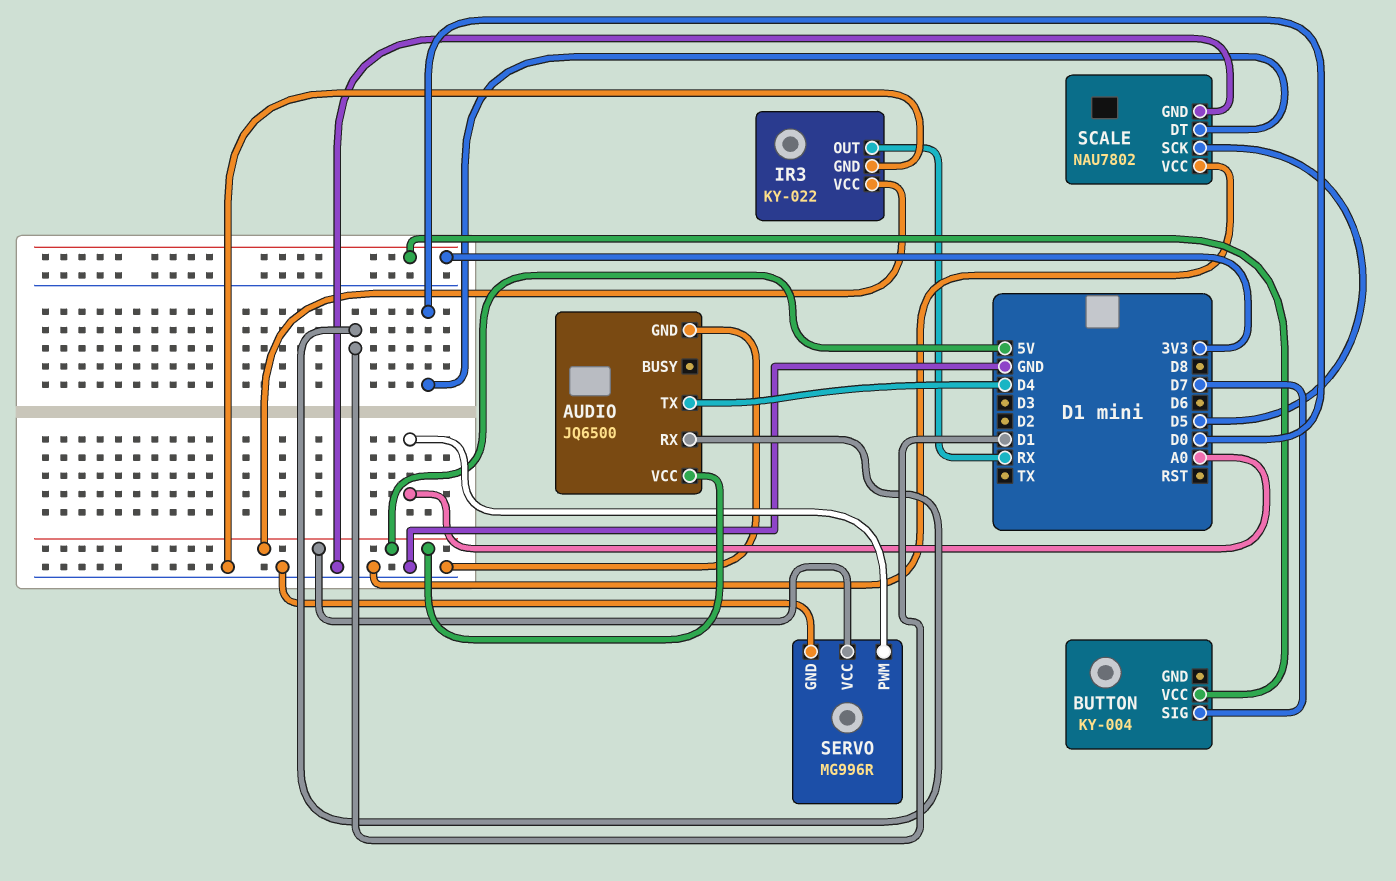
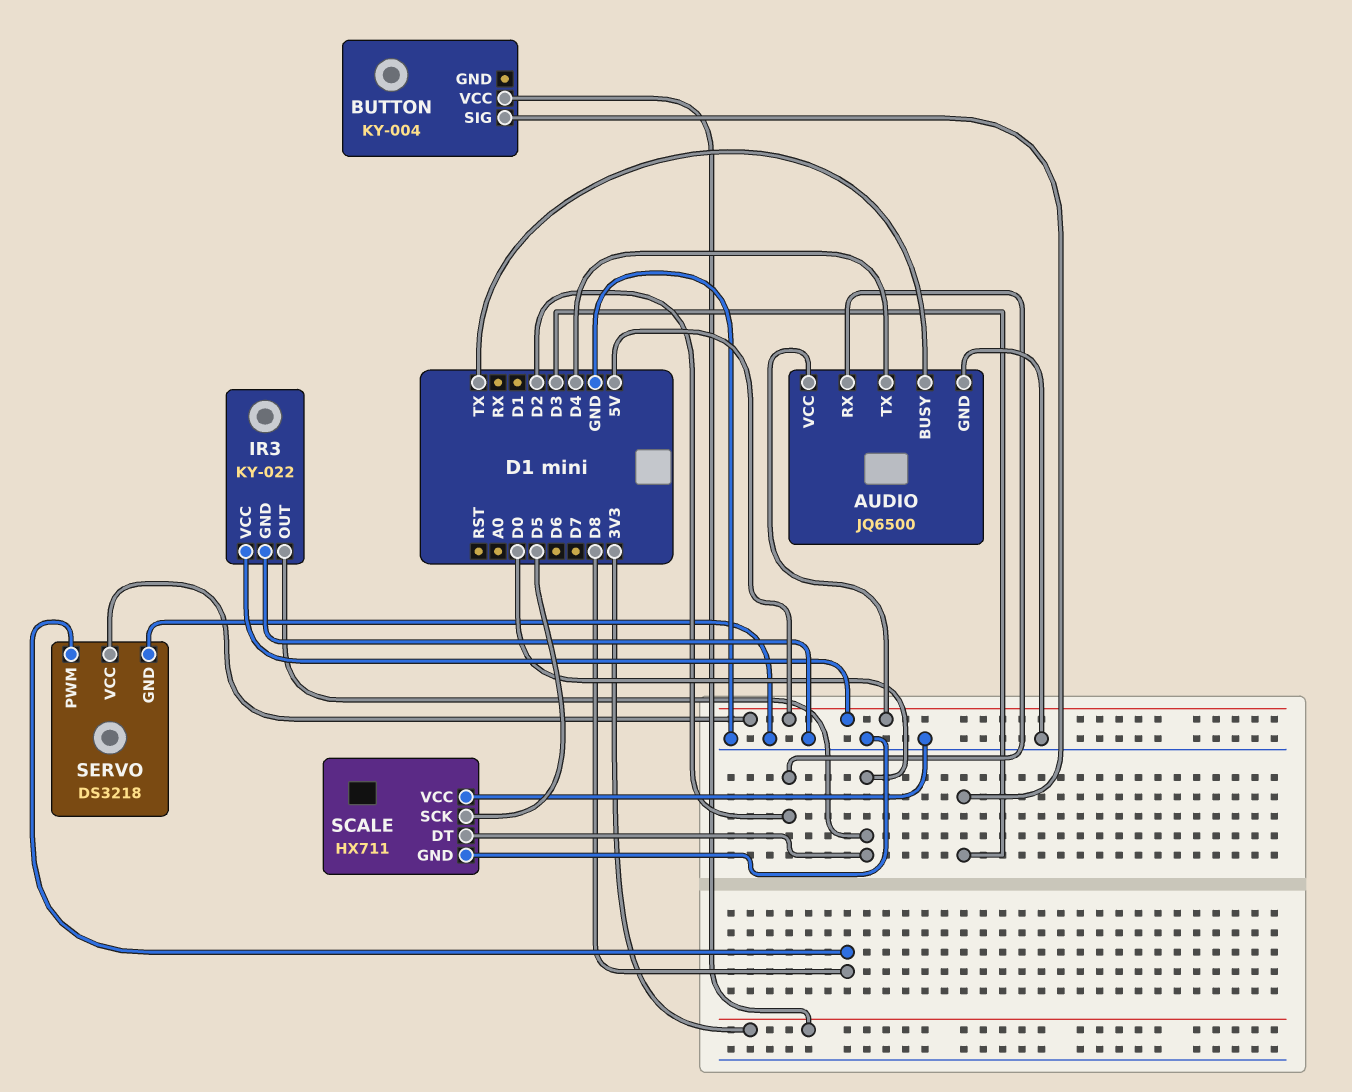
AUDIO pin BUSY: none -> TX
AUDIO pin RX: D1 -> D2
BUTTON pin SIG: D7 -> D3
IR3 pin OUT: RX -> D0
SCALE: NAU7802 -> HX711
SERVO: MG996R -> DS3218
SERVO pin PWM: A0 -> D8

